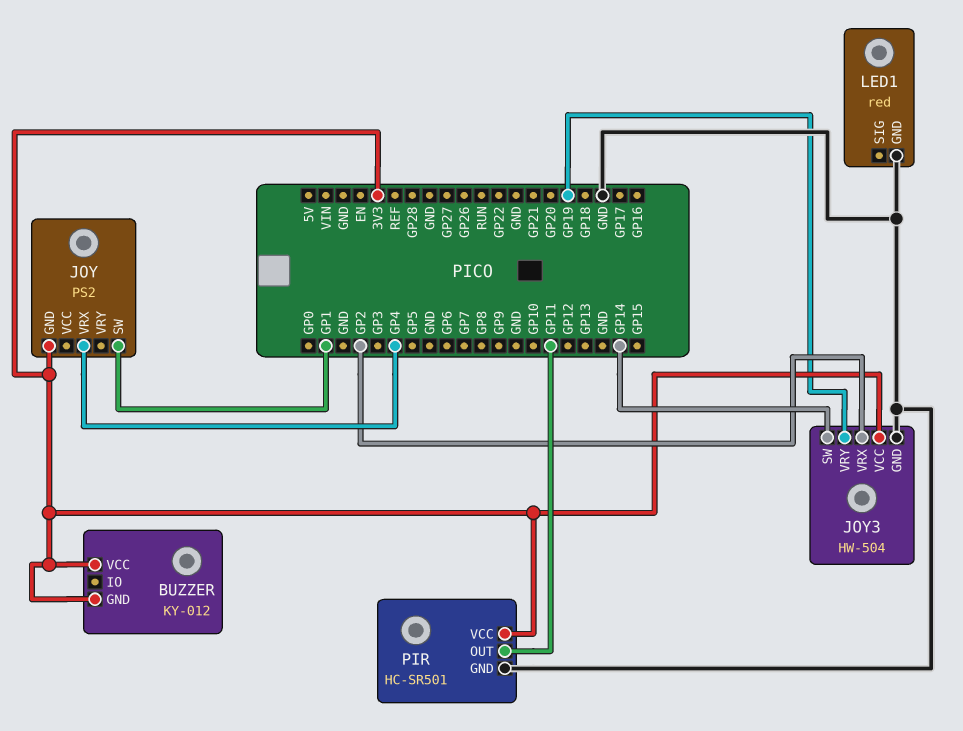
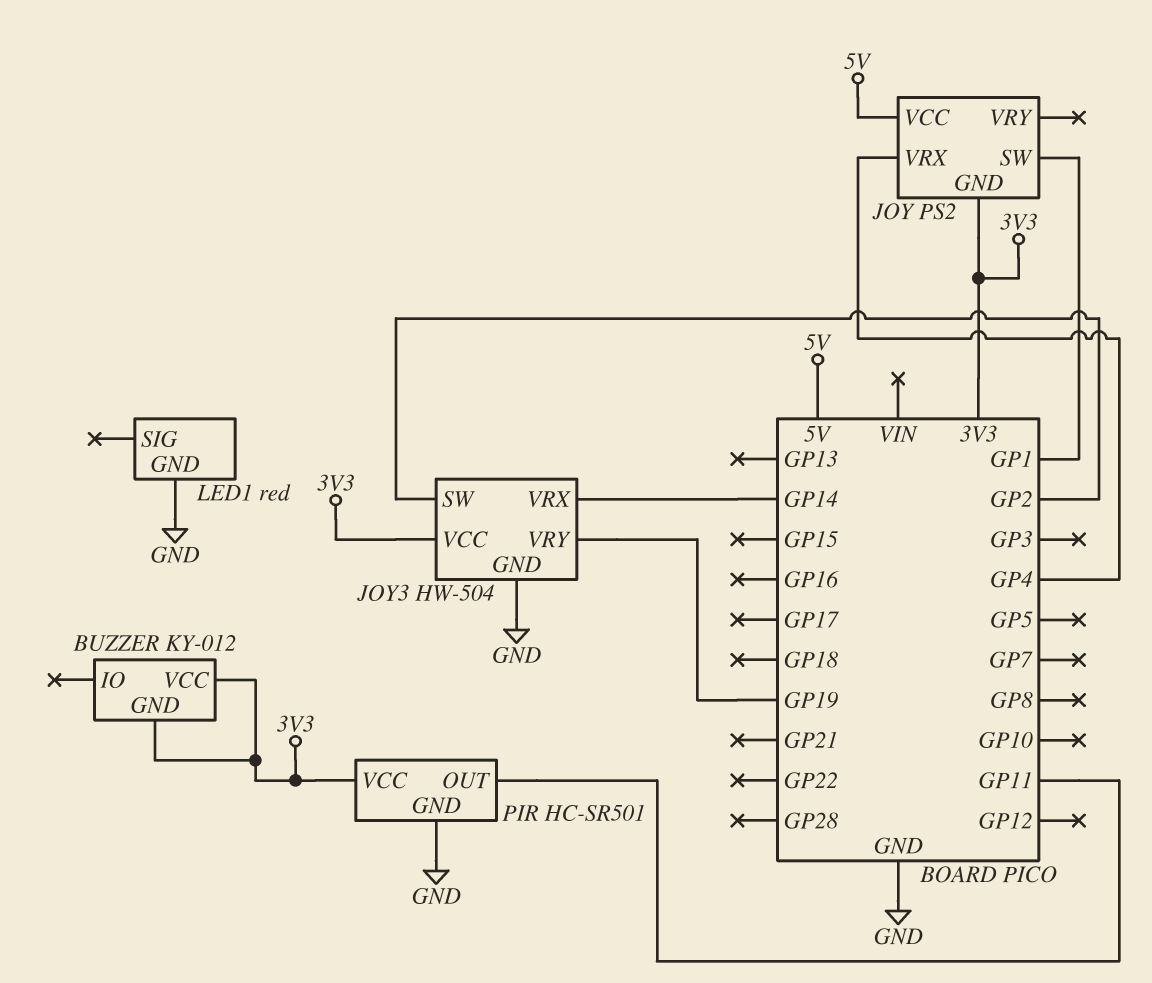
JOY pin VCC: none -> 5V
JOY3 pin SW: GP14 -> GP2
JOY3 pin VRX: GP2 -> GP14

